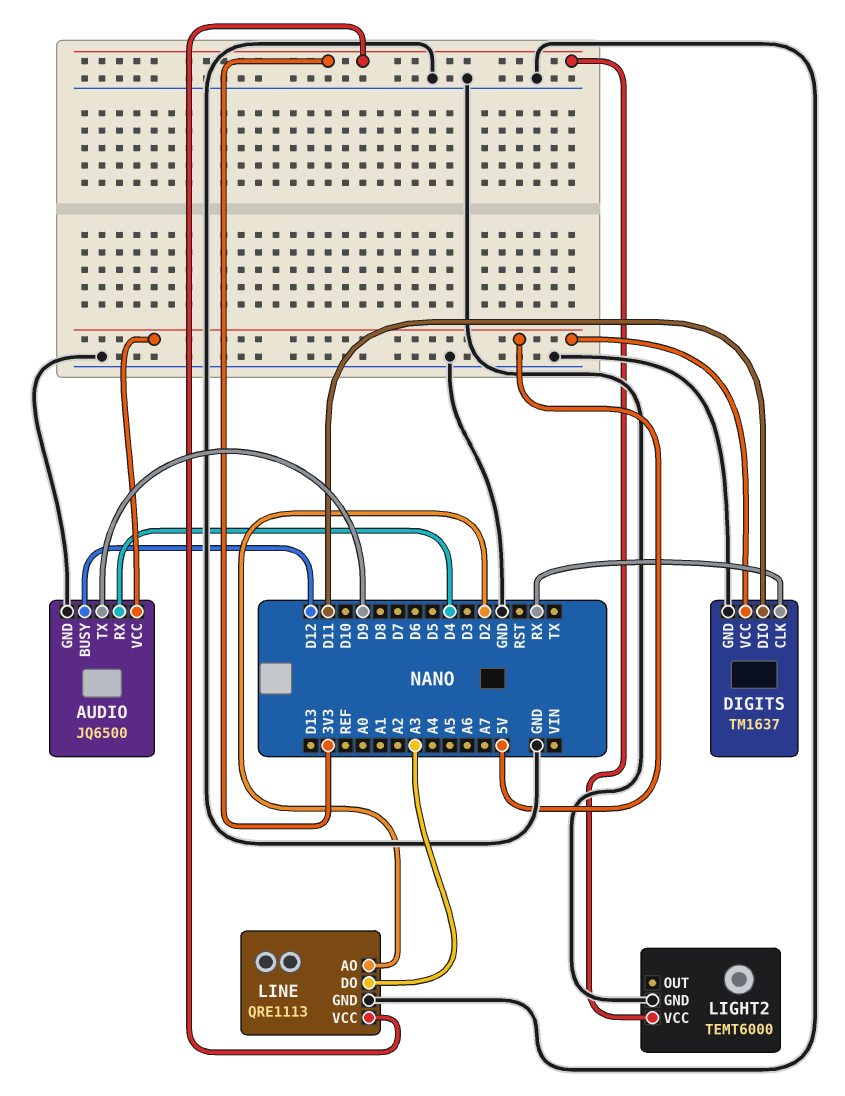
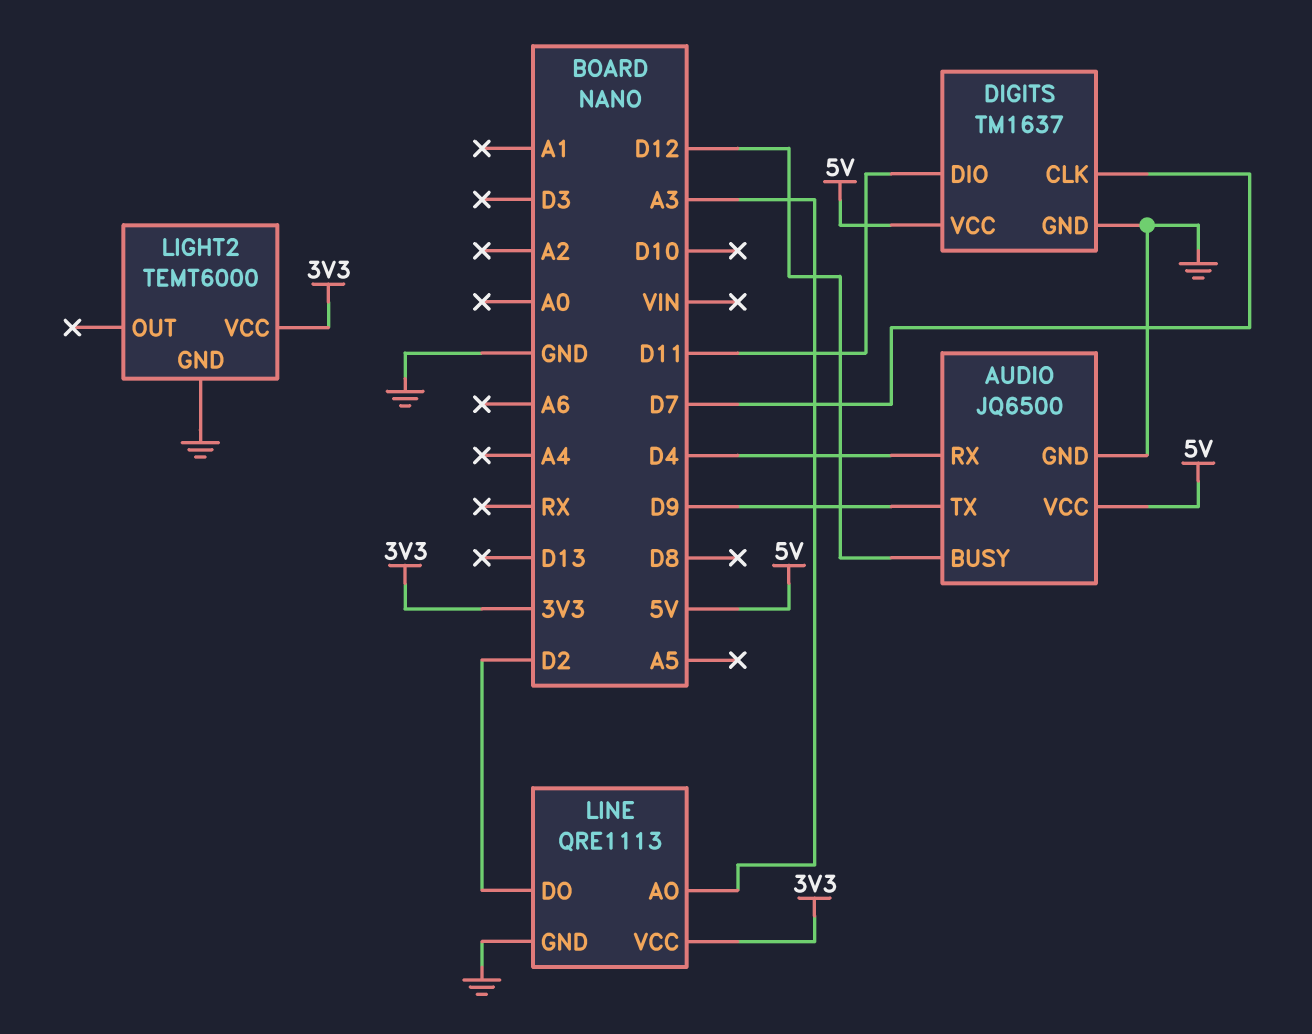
DIGITS pin CLK: RX -> D7
LINE pin AO: D2 -> A3
LINE pin DO: A3 -> D2

